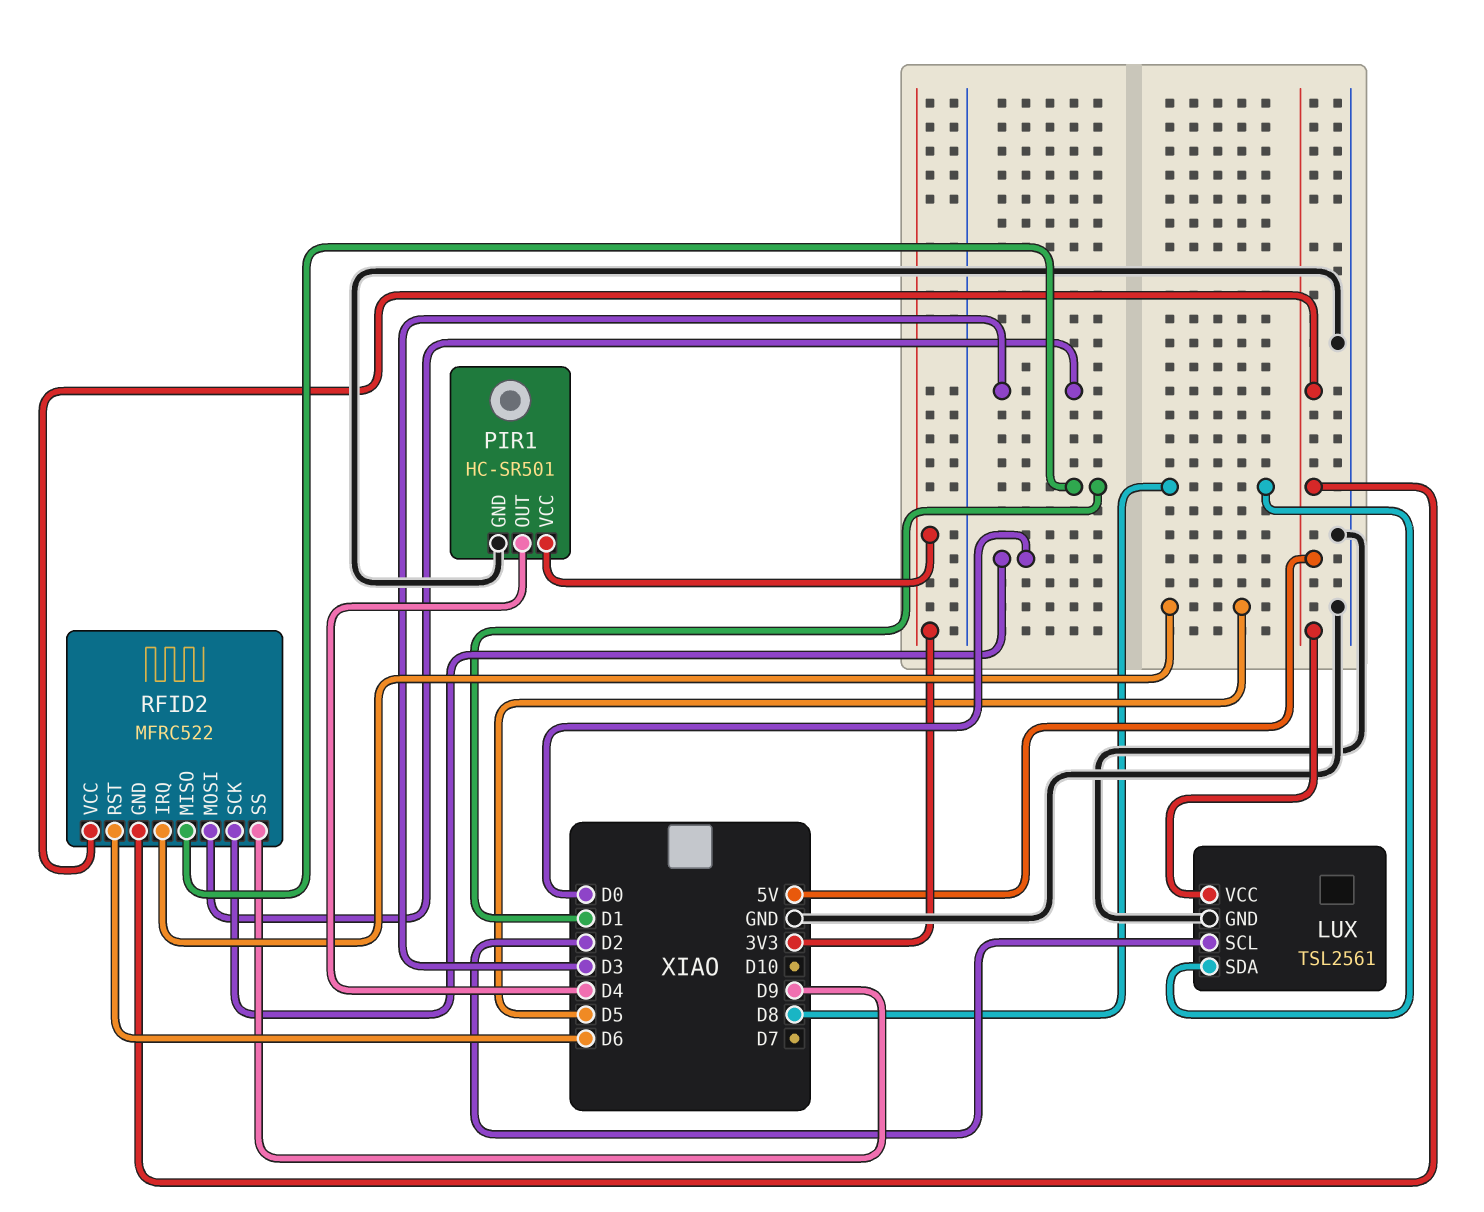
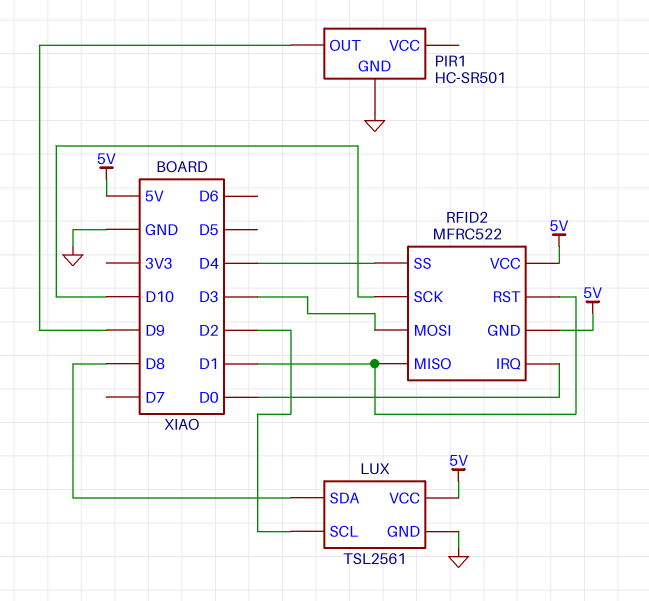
PIR1 pin OUT: D4 -> D9
PIR1 pin VCC: 3V3 -> none
RFID2 pin IRQ: D5 -> D0
RFID2 pin RST: D6 -> D1
RFID2 pin SCK: D0 -> D10
RFID2 pin SS: D9 -> D4

